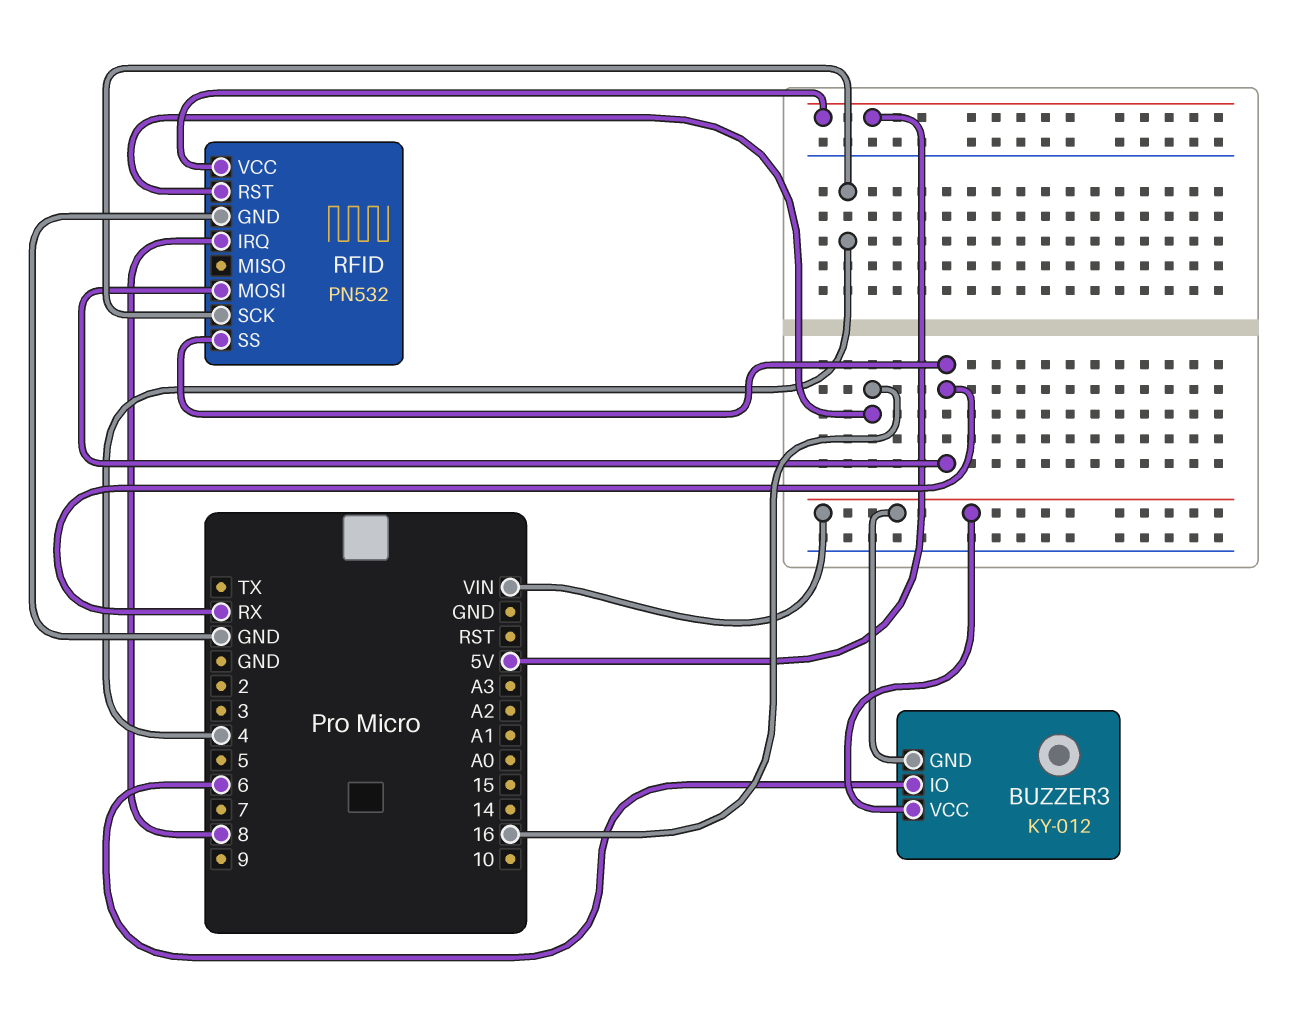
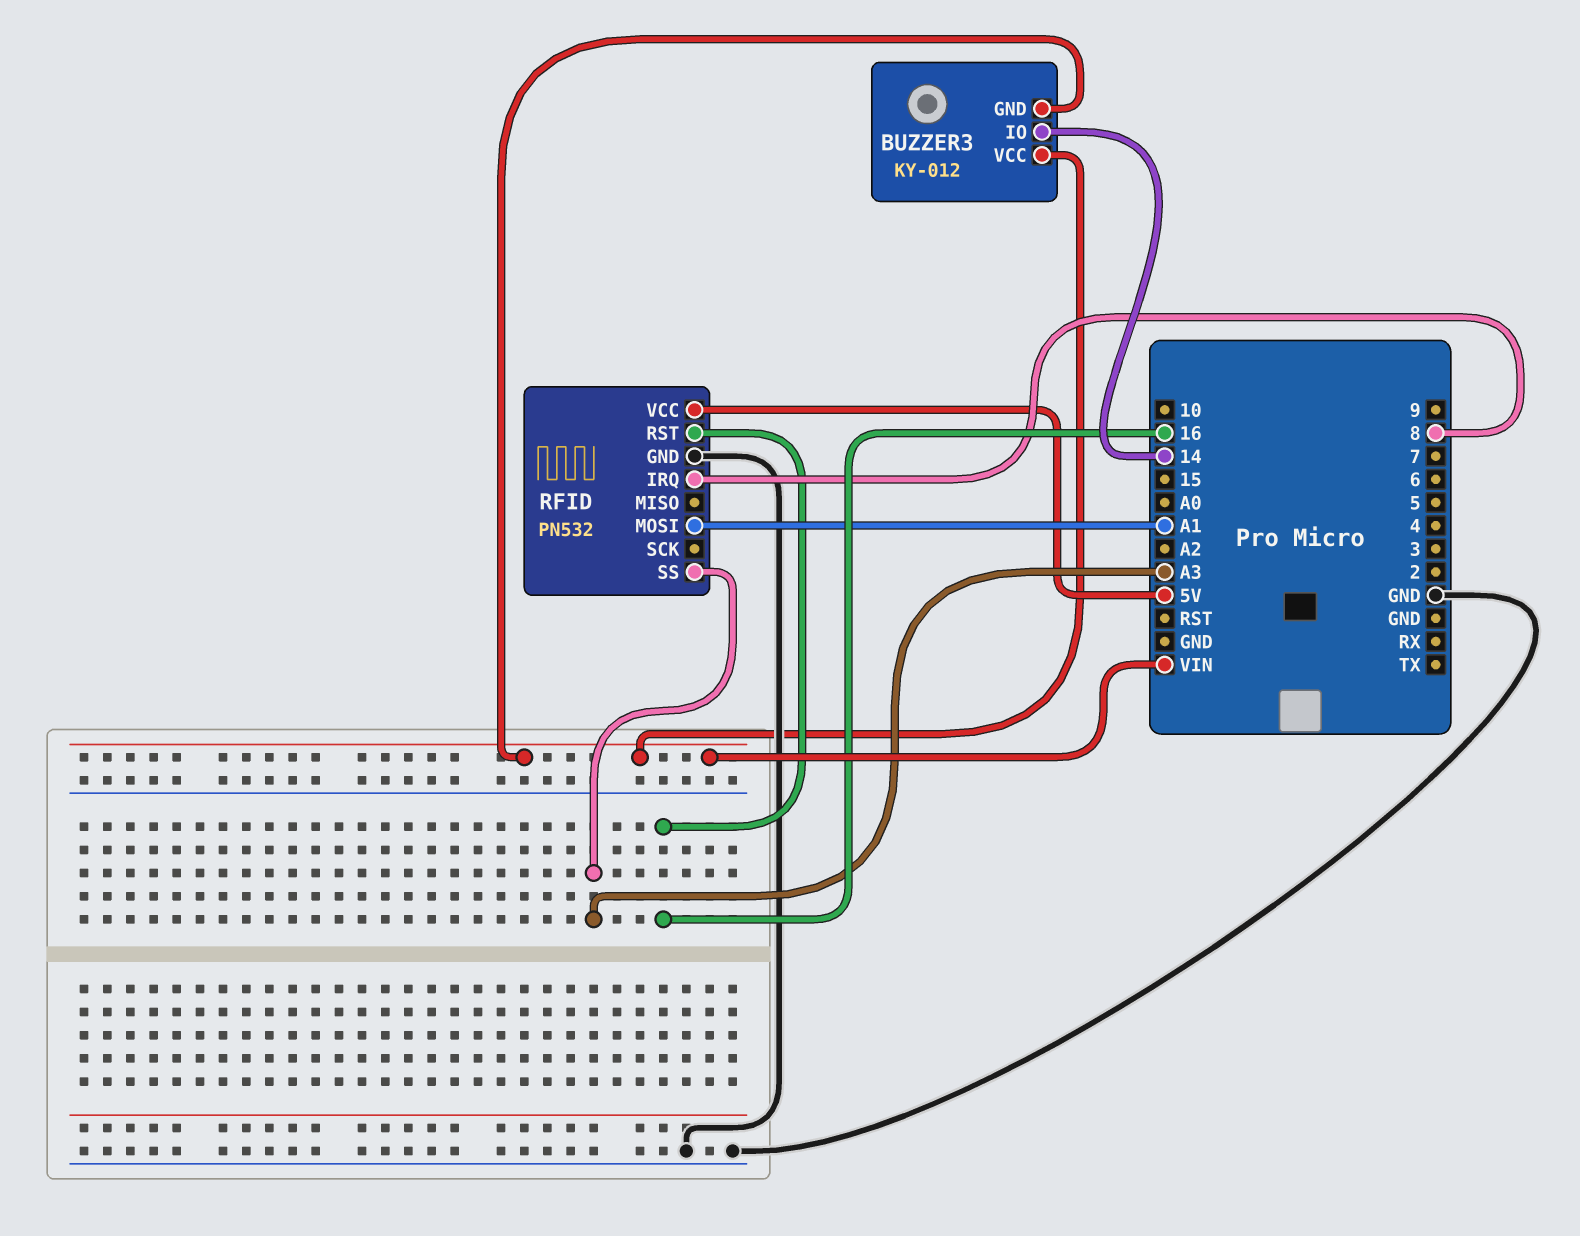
BUZZER3 pin IO: 6 -> 14
RFID pin MOSI: RX -> A1
RFID pin SCK: 4 -> none
RFID pin SS: RX -> A3

